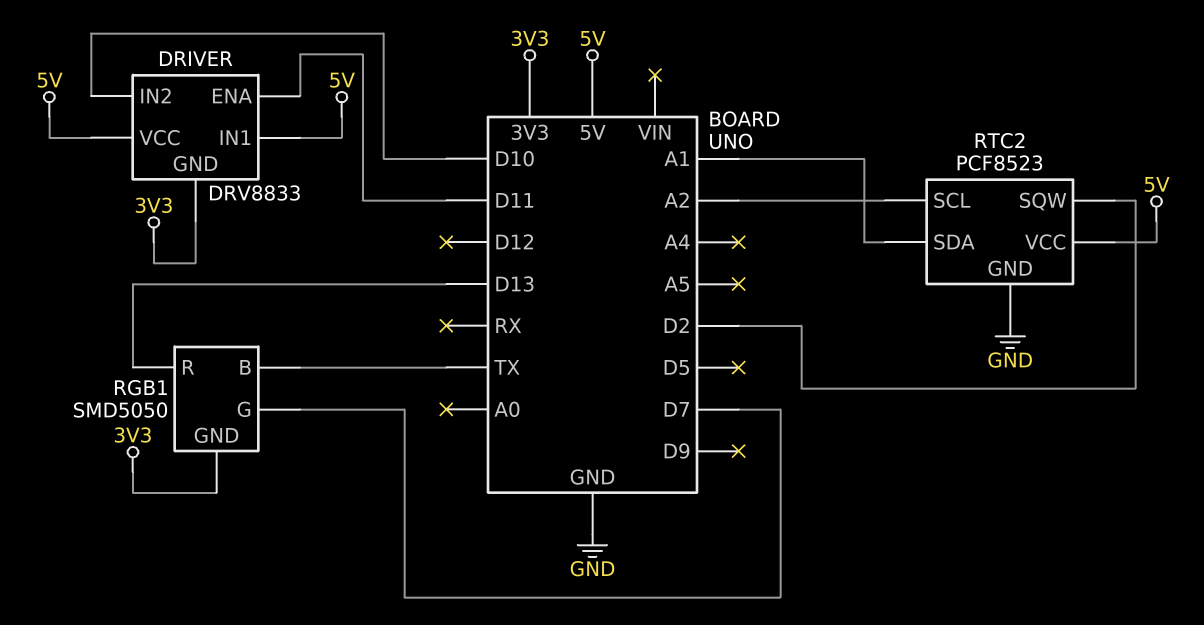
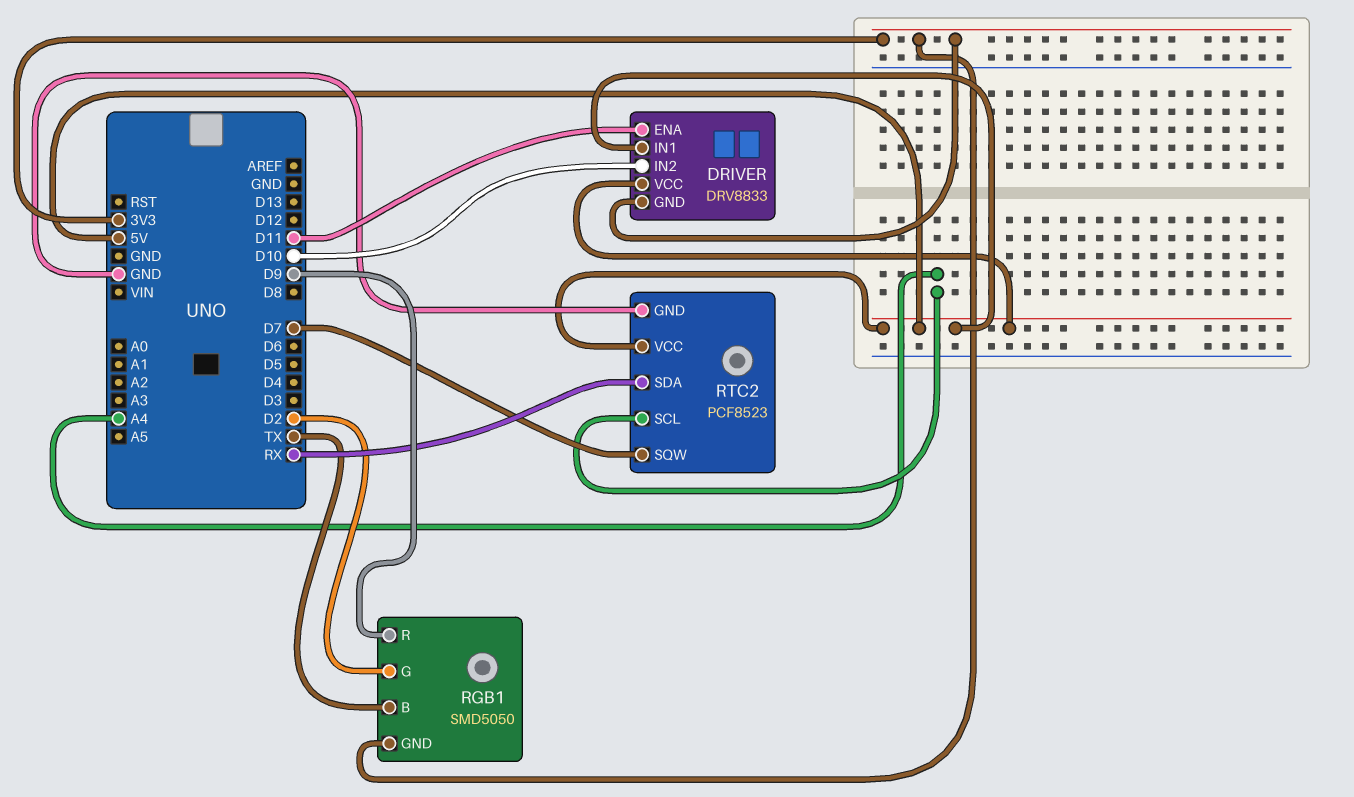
RGB1 pin G: D7 -> D2
RGB1 pin R: D13 -> D9
RTC2 pin SCL: A2 -> A4
RTC2 pin SDA: A1 -> RX
RTC2 pin SQW: D2 -> D7

